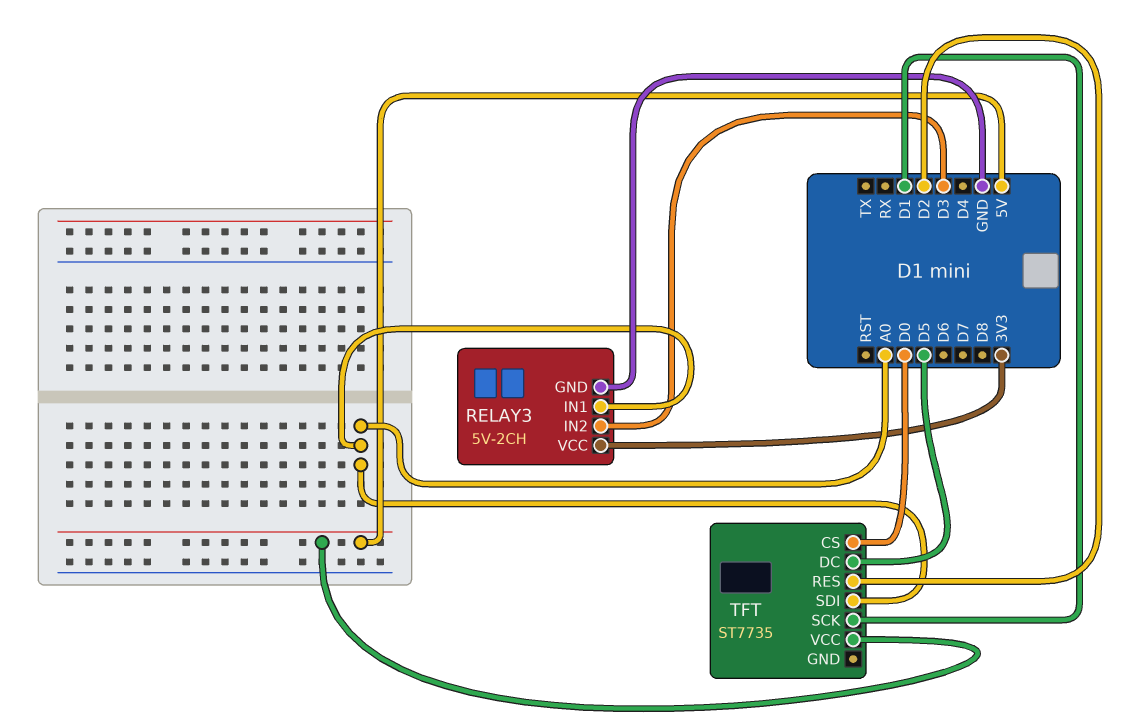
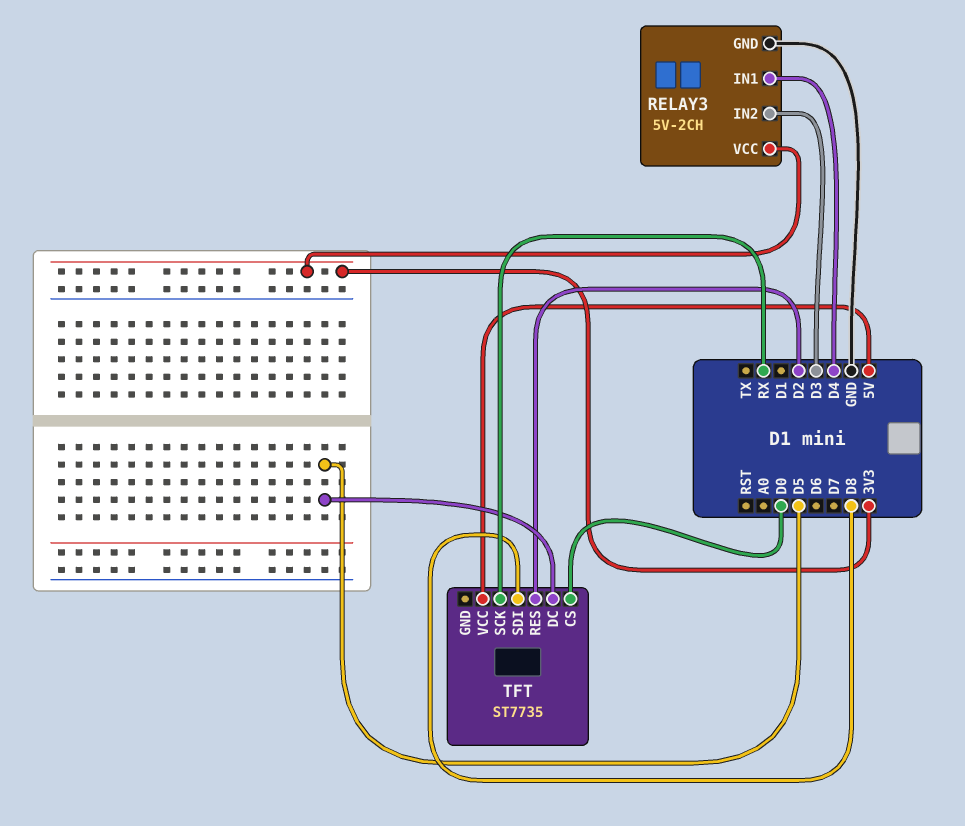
RELAY3 pin IN1: A0 -> D4
TFT pin SCK: D1 -> RX
TFT pin SDI: A0 -> D8

